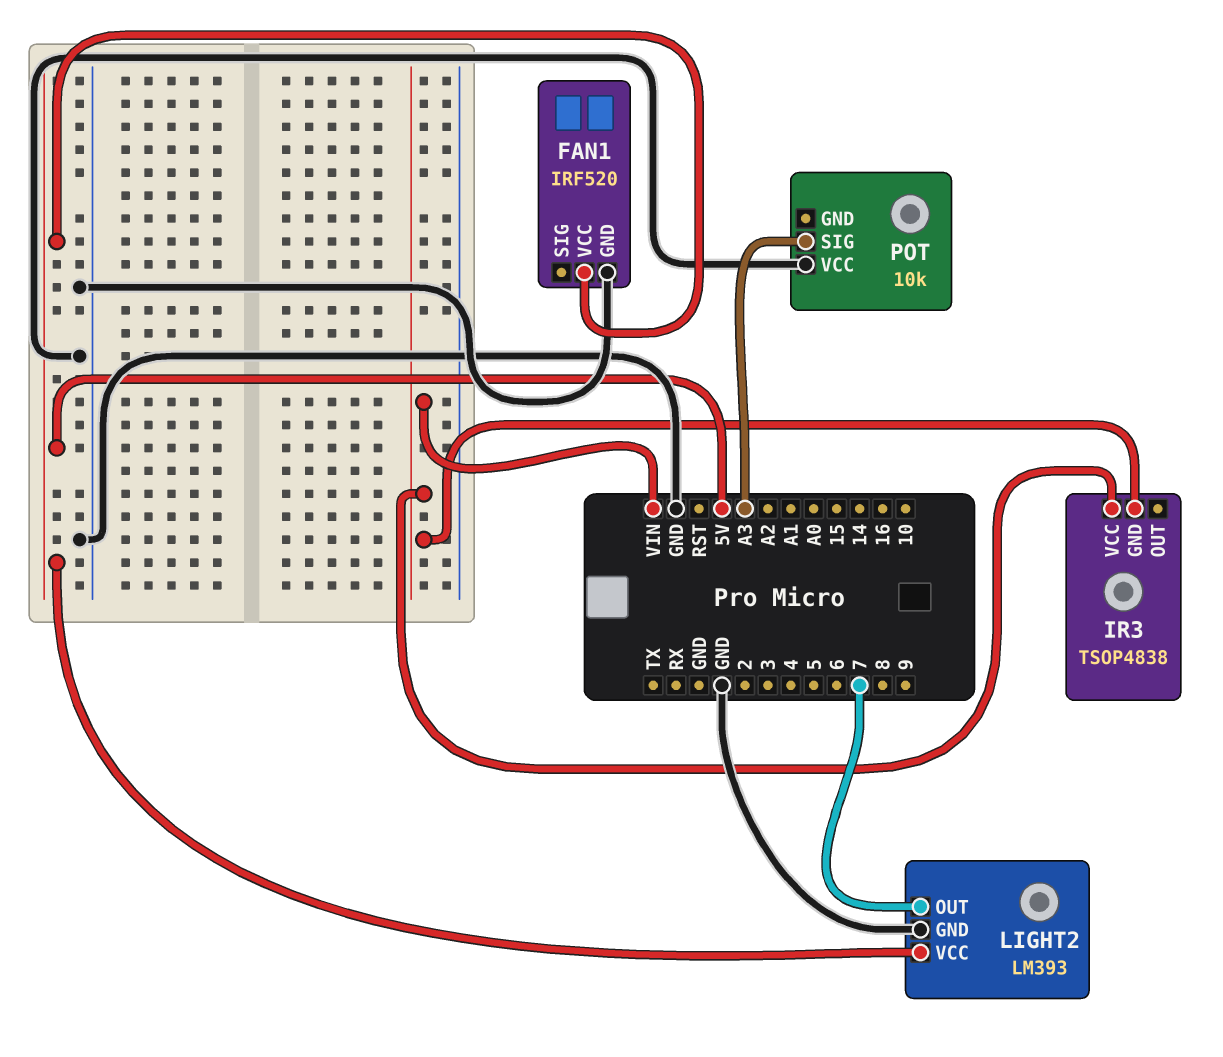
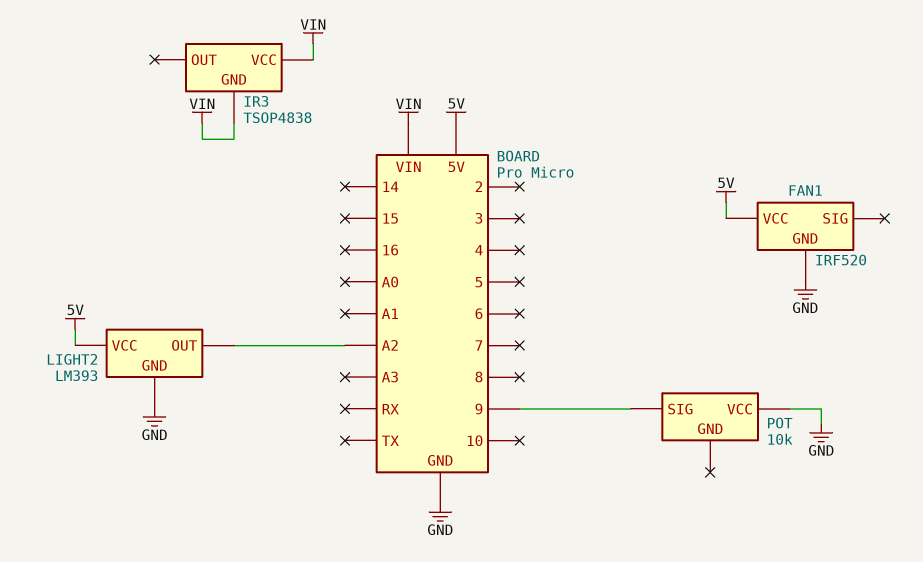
LIGHT2 pin OUT: 7 -> A2
POT pin SIG: A3 -> 9

